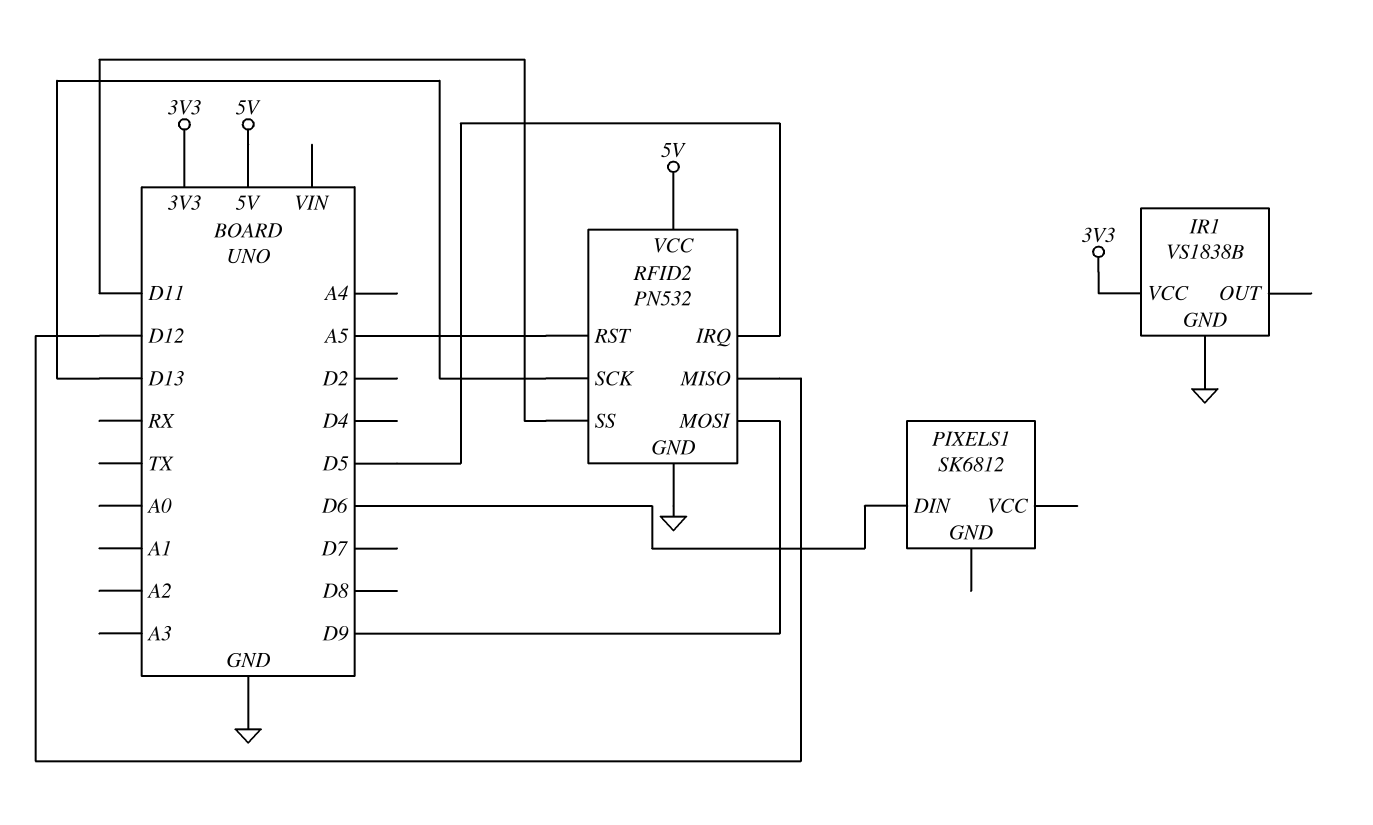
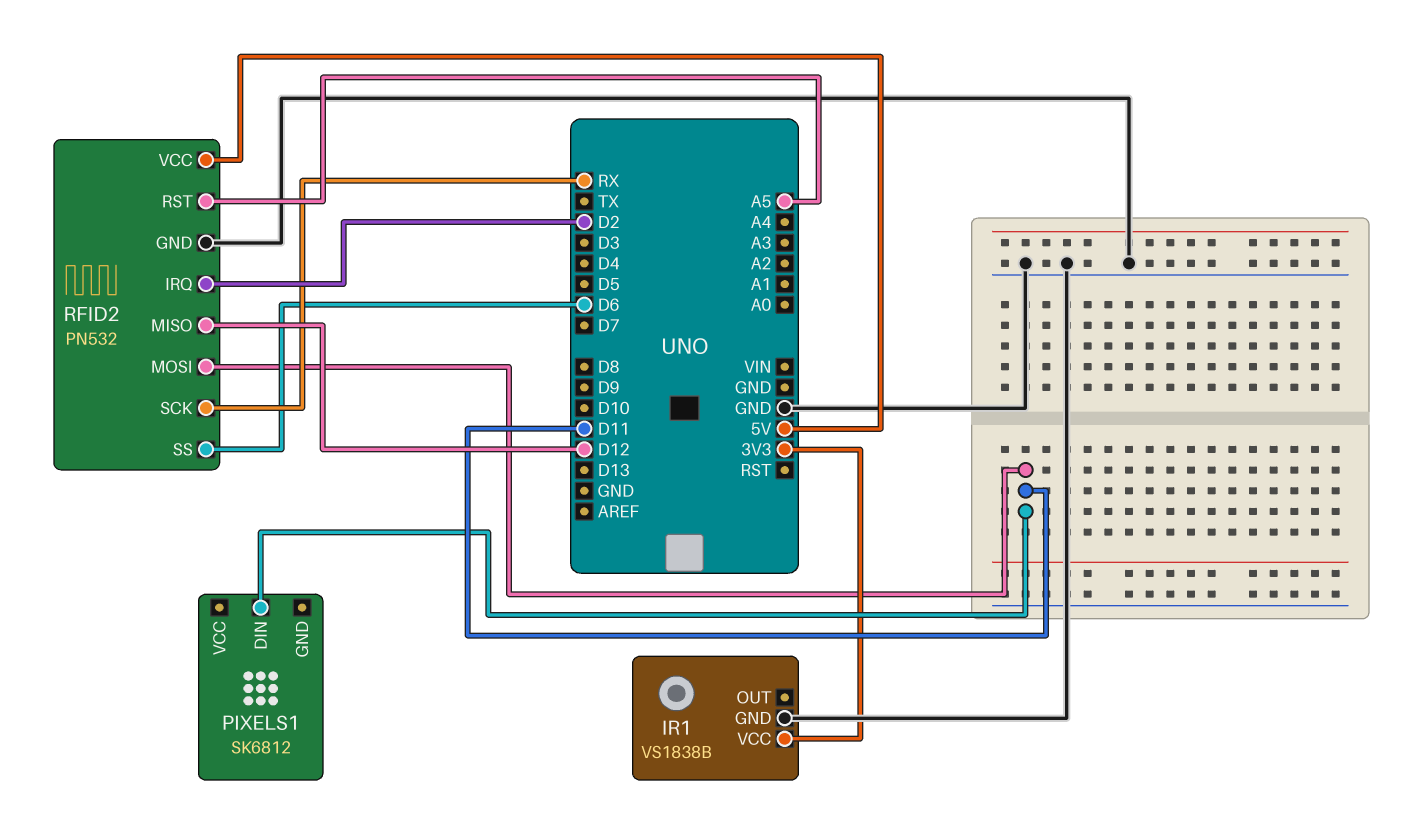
PIXELS1 pin DIN: D6 -> D11
RFID2 pin IRQ: D5 -> D2
RFID2 pin MOSI: D9 -> D11
RFID2 pin SCK: D13 -> RX
RFID2 pin SS: D11 -> D6

